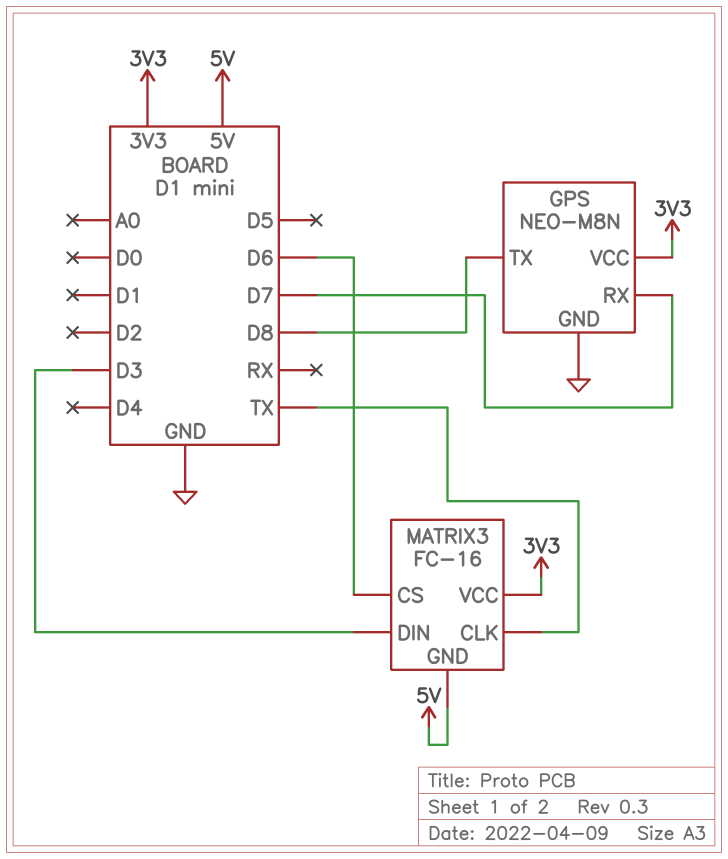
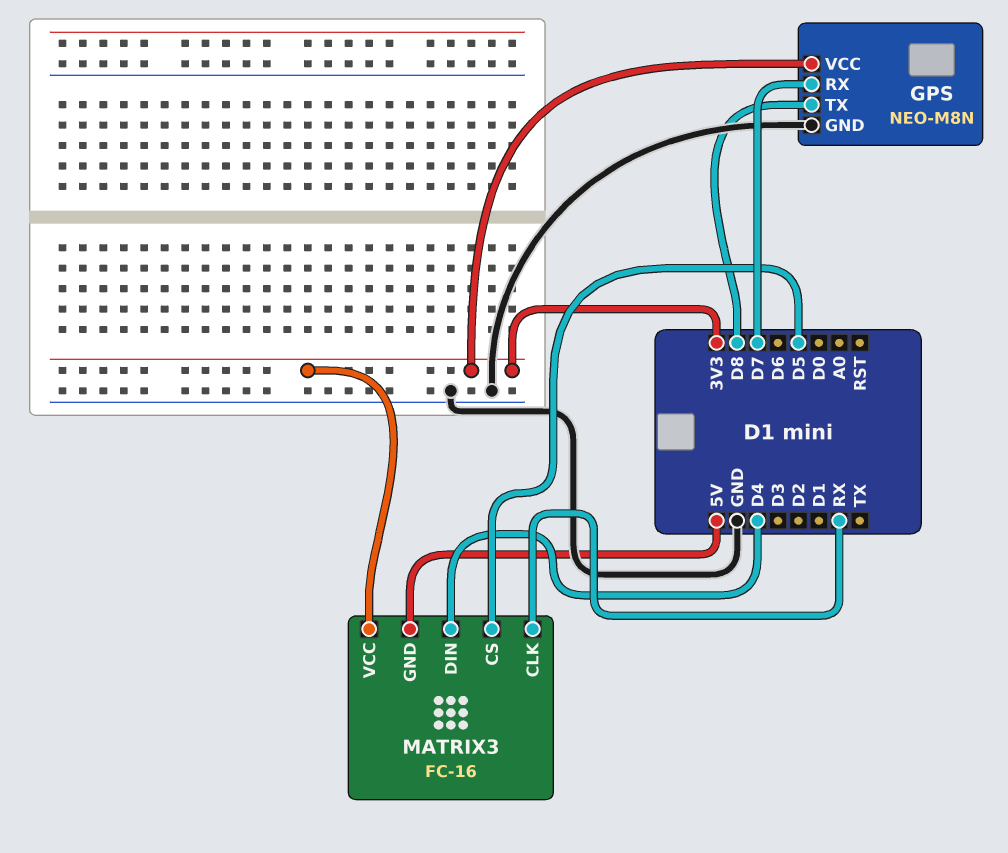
MATRIX3 pin CLK: TX -> RX
MATRIX3 pin CS: D6 -> D5
MATRIX3 pin DIN: D3 -> D4

